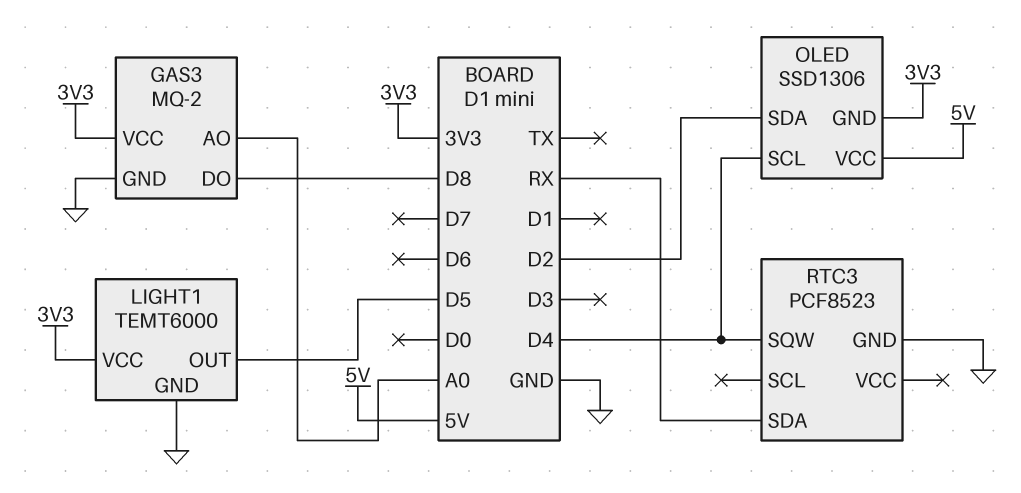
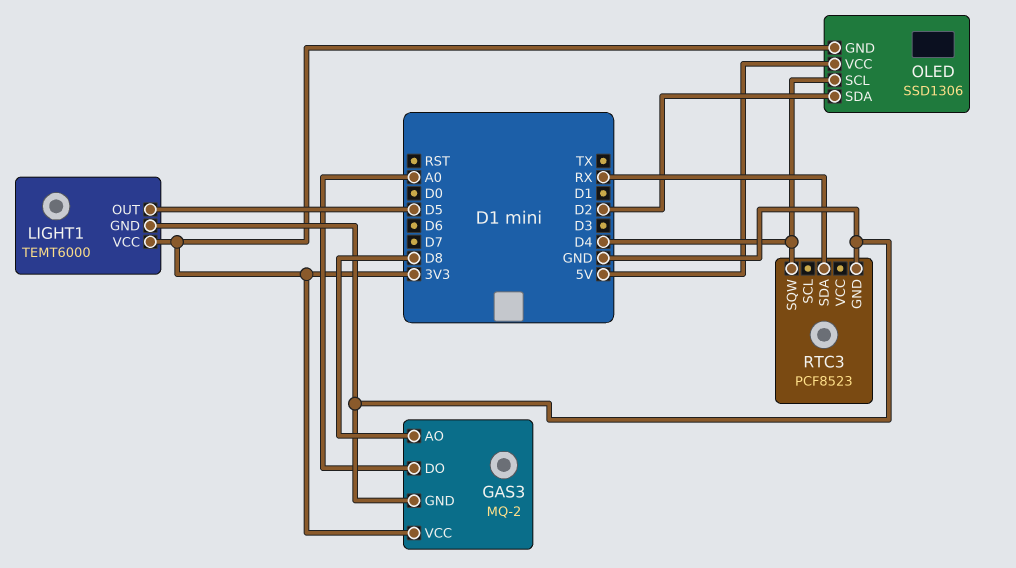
GAS3 pin AO: A0 -> D8
GAS3 pin DO: D8 -> A0

